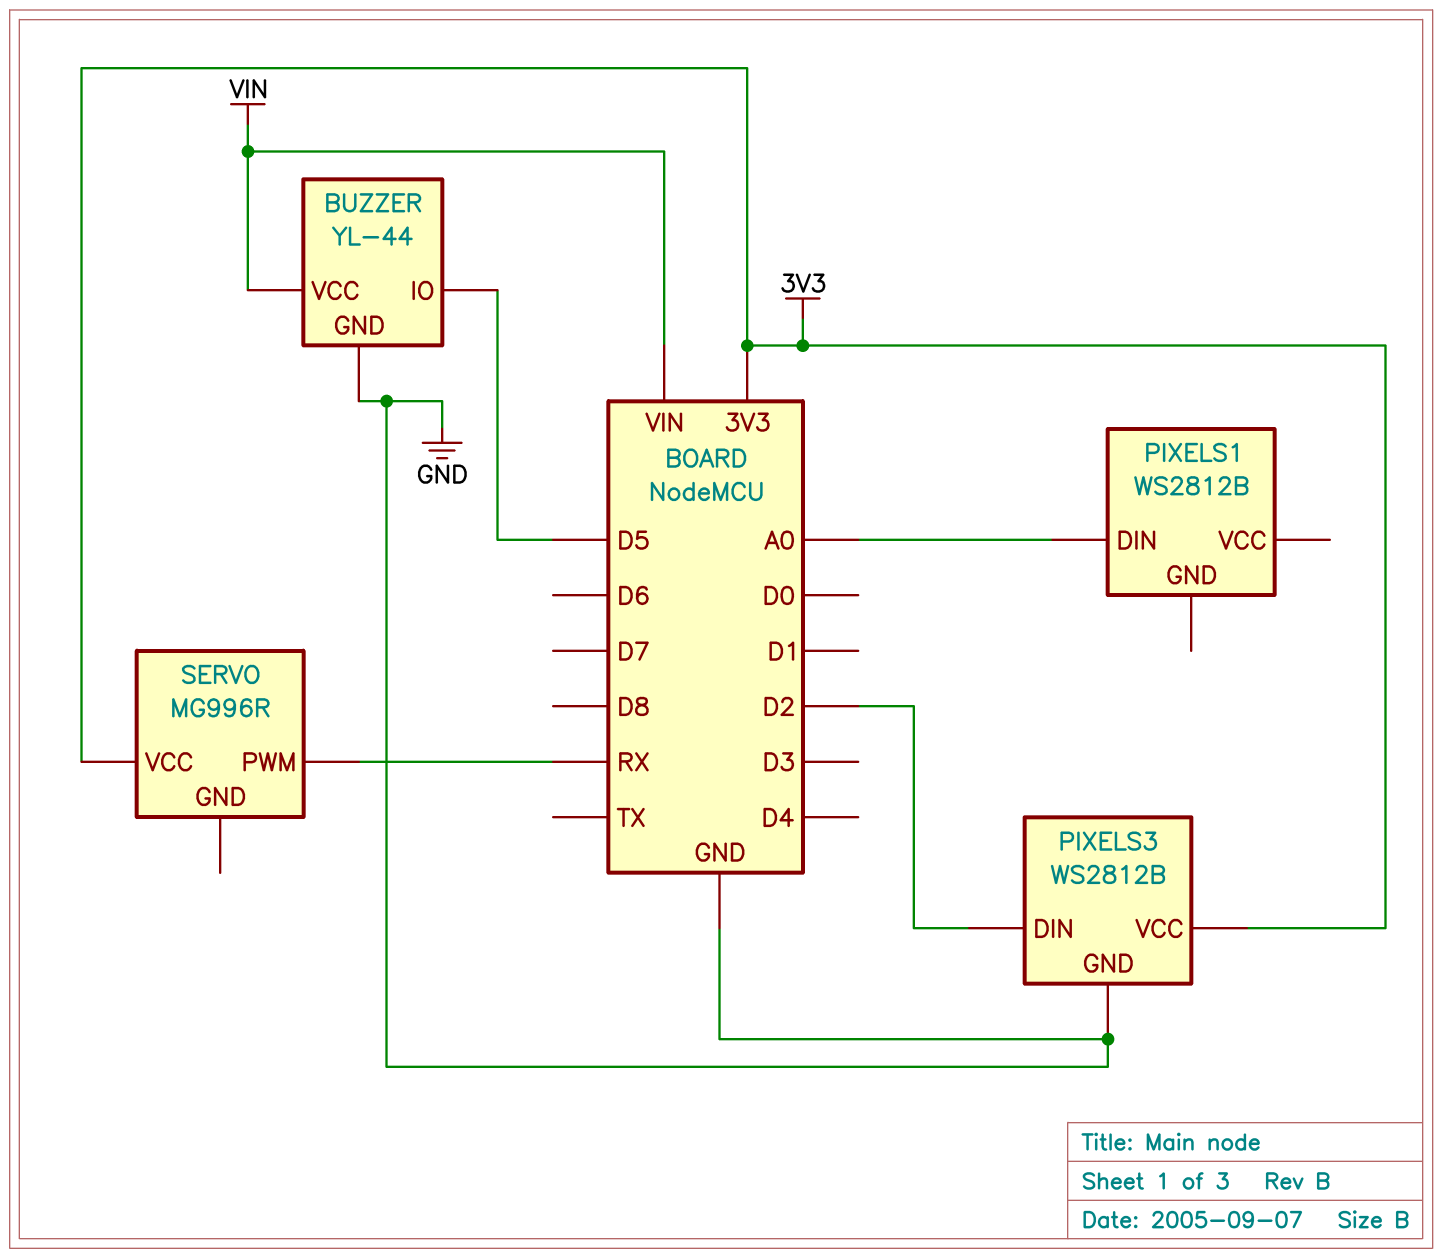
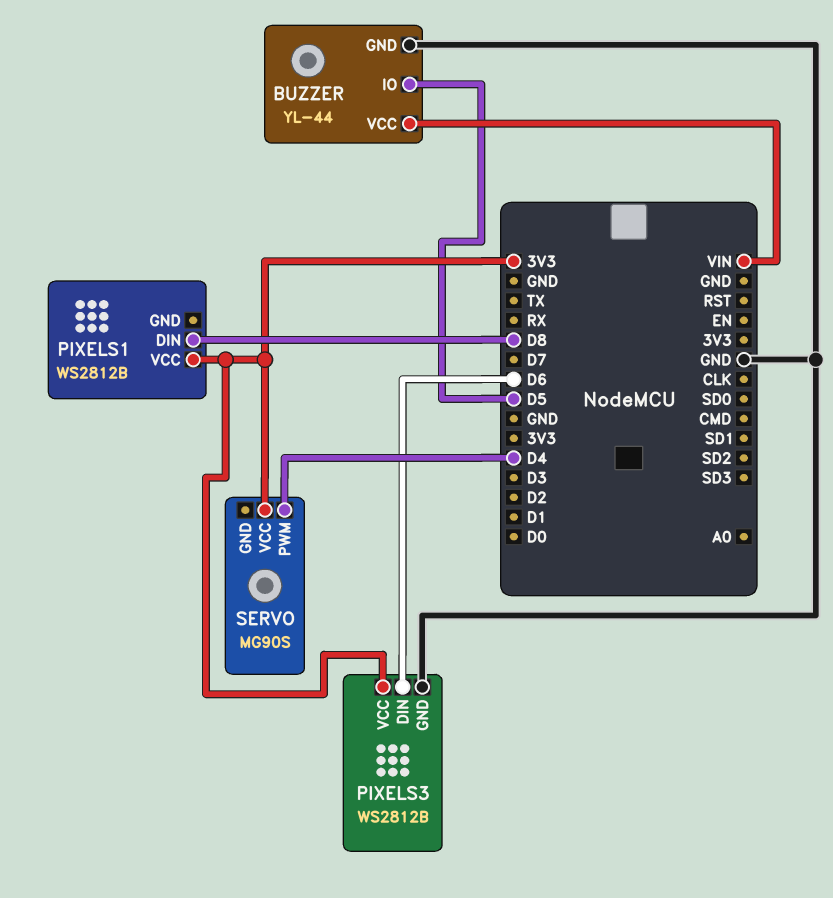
PIXELS1 pin DIN: A0 -> D8
PIXELS1 pin VCC: none -> 3V3
PIXELS3 pin DIN: D2 -> D6
SERVO: MG996R -> MG90S
SERVO pin PWM: RX -> D4

